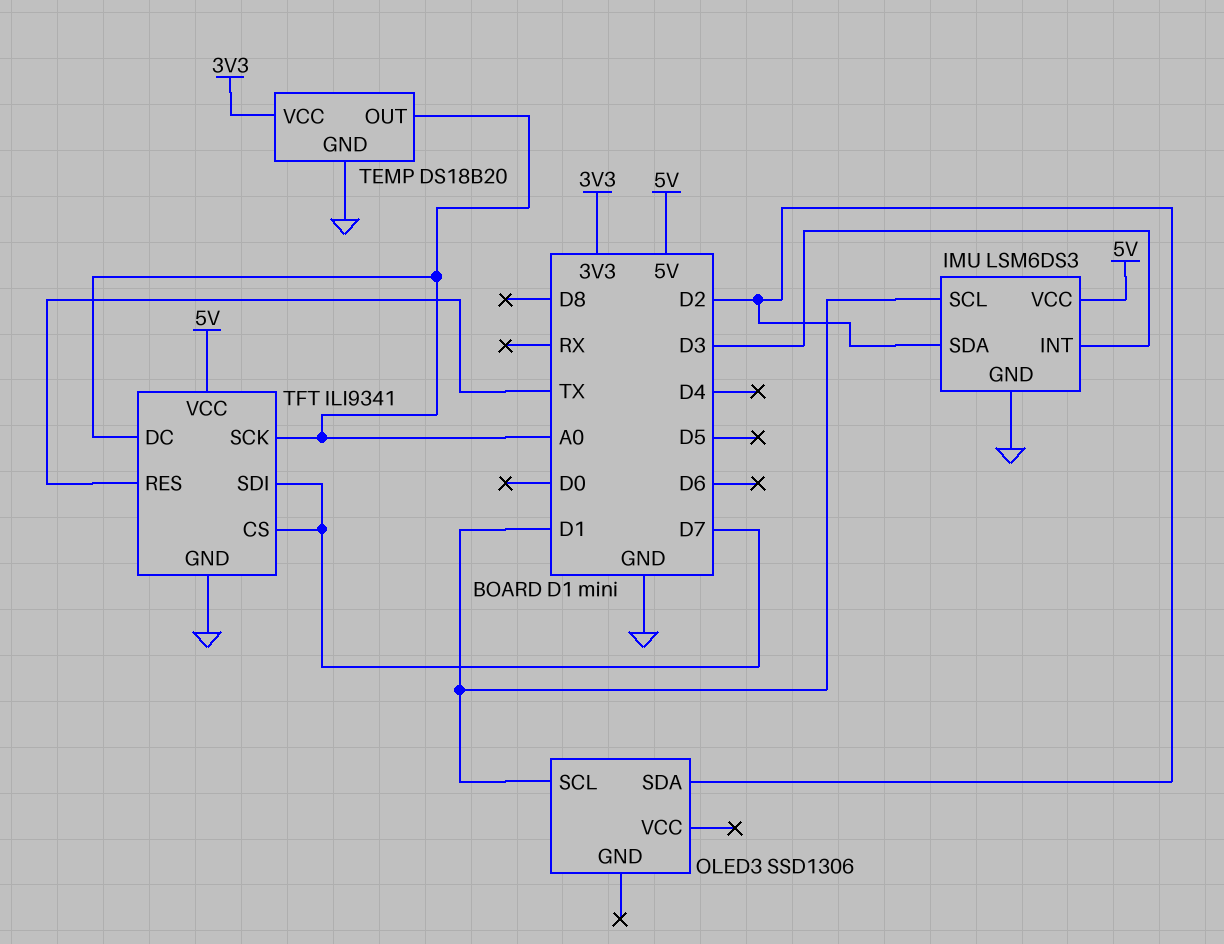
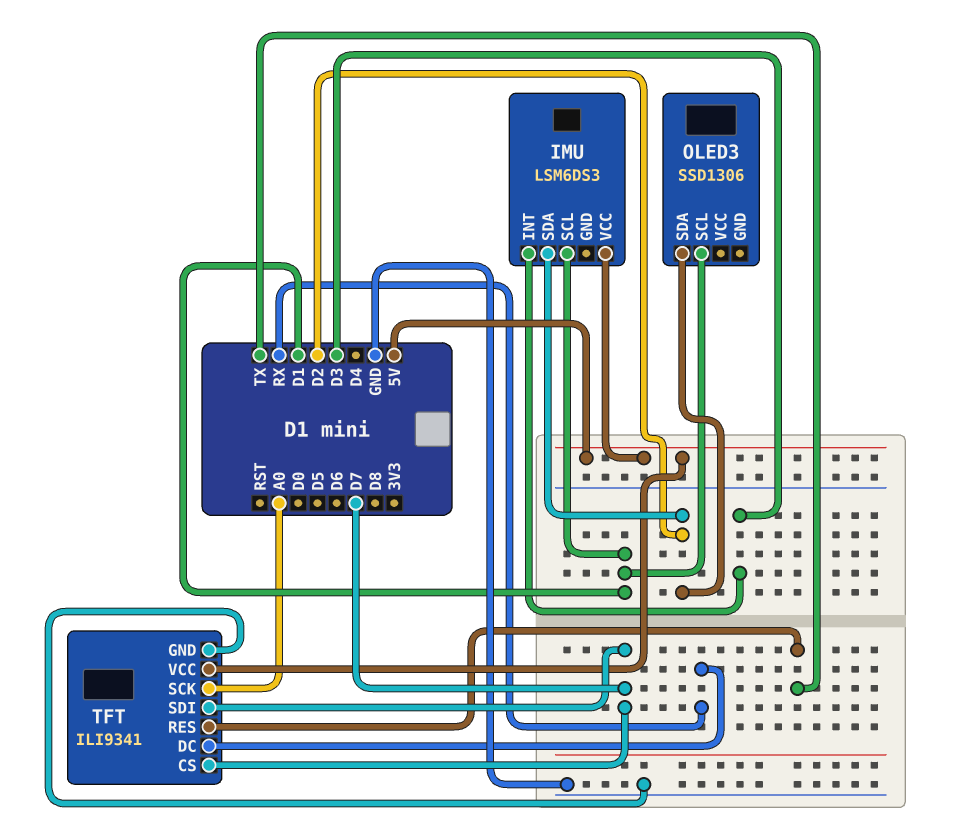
IMU pin GND: GND -> none
TEMP: DS18B20 -> none
TEMP pin GND: GND -> none
TEMP pin OUT: A0 -> none
TEMP pin VCC: 3V3 -> none
TFT pin DC: A0 -> RX

